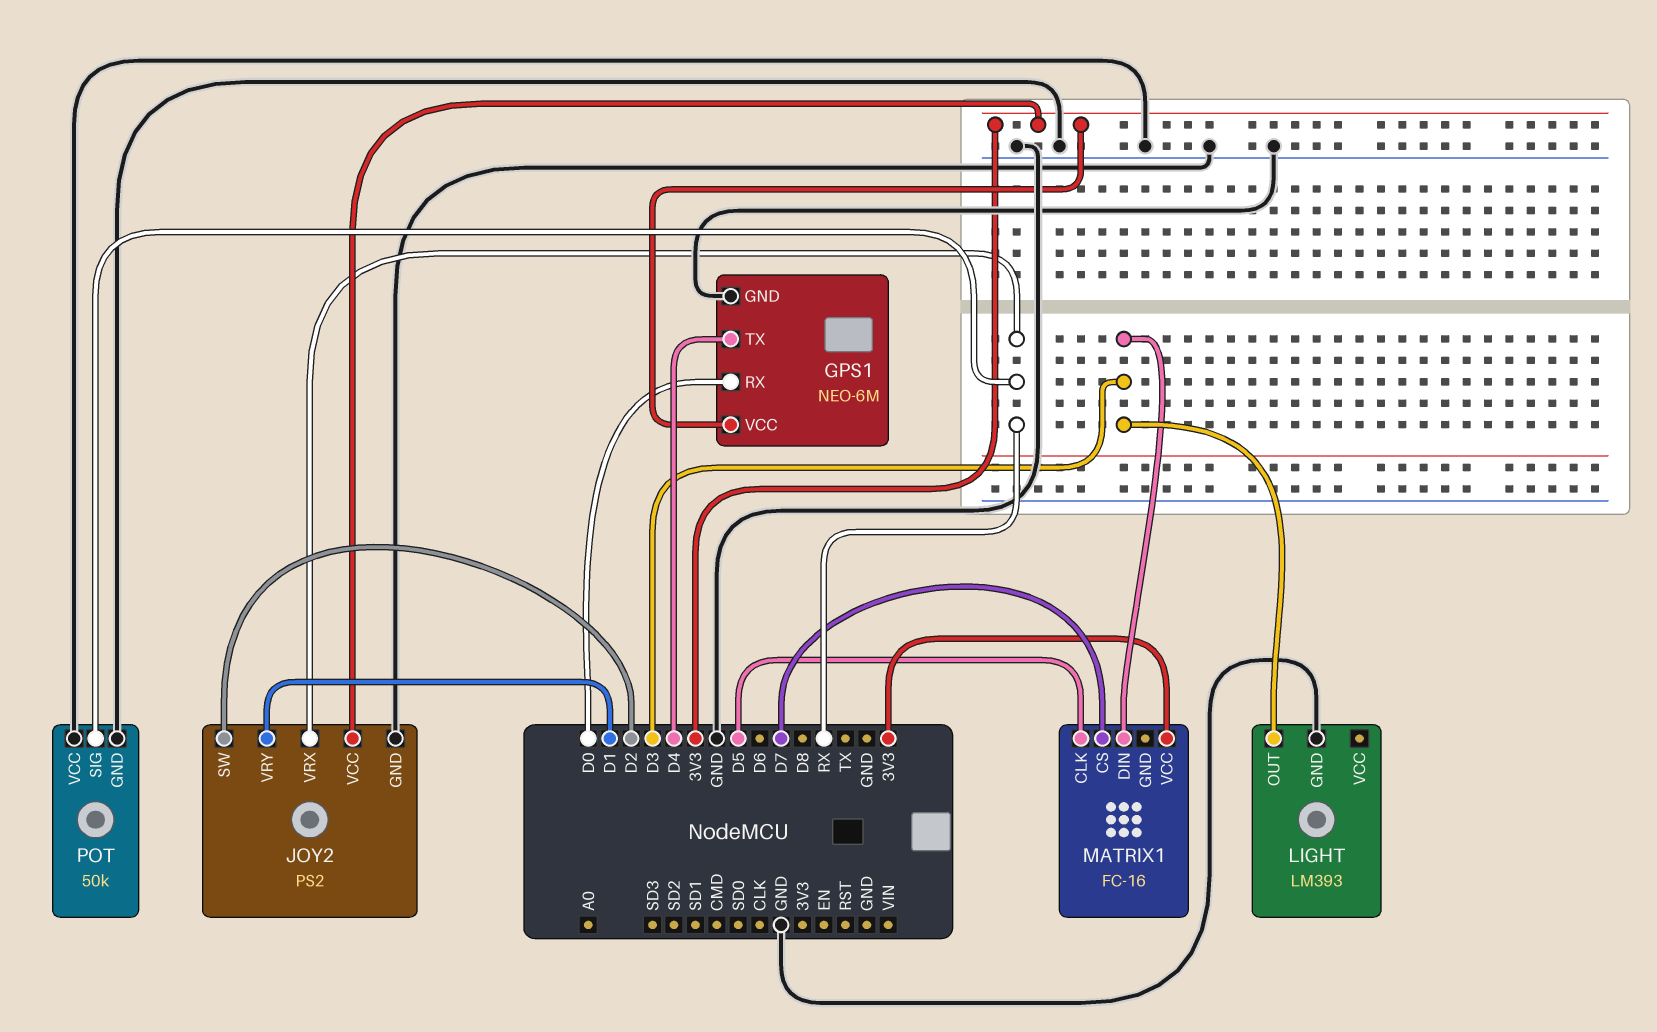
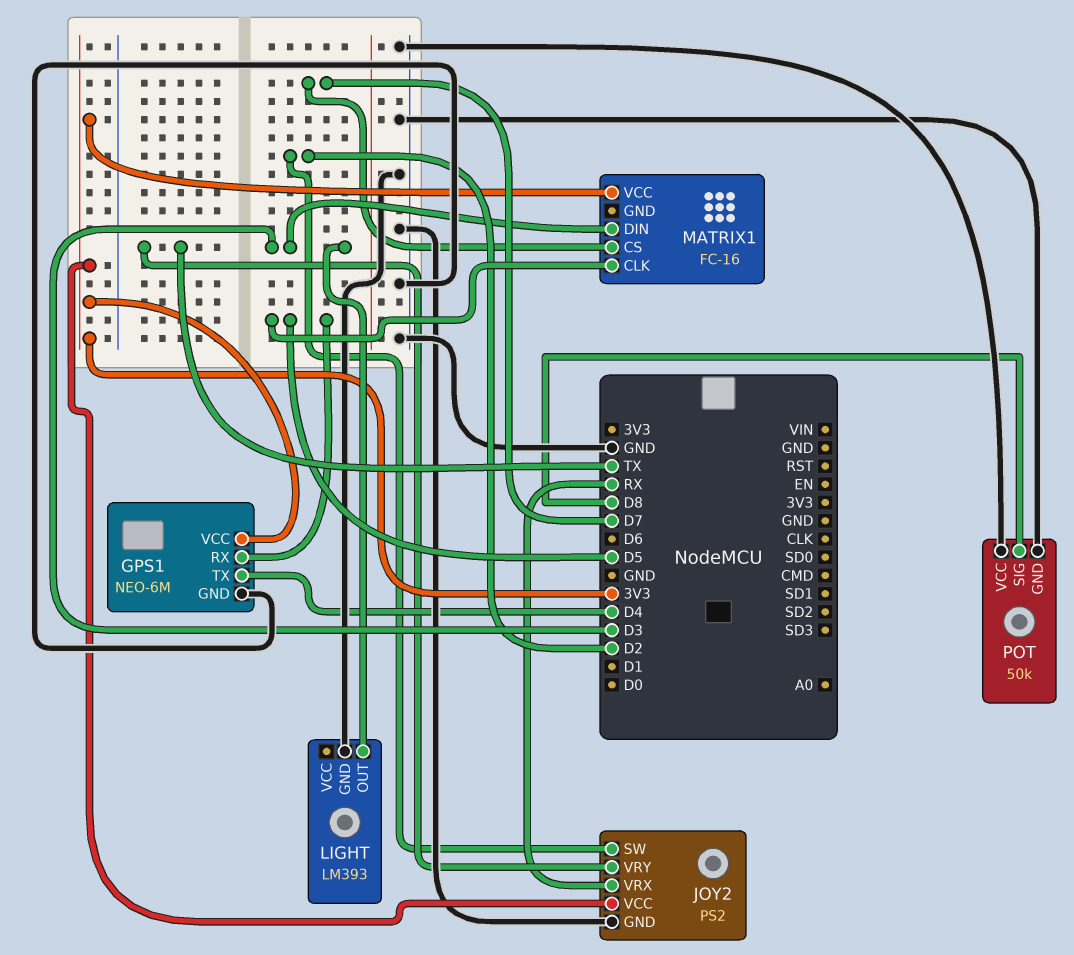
GPS1 pin RX: D0 -> D5
JOY2 pin VRY: D1 -> TX
POT pin SIG: RX -> D8

